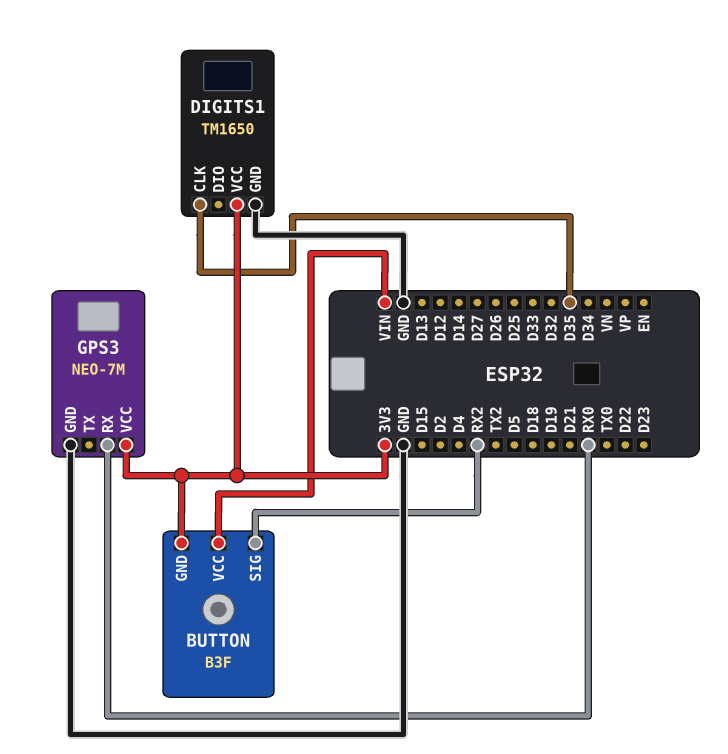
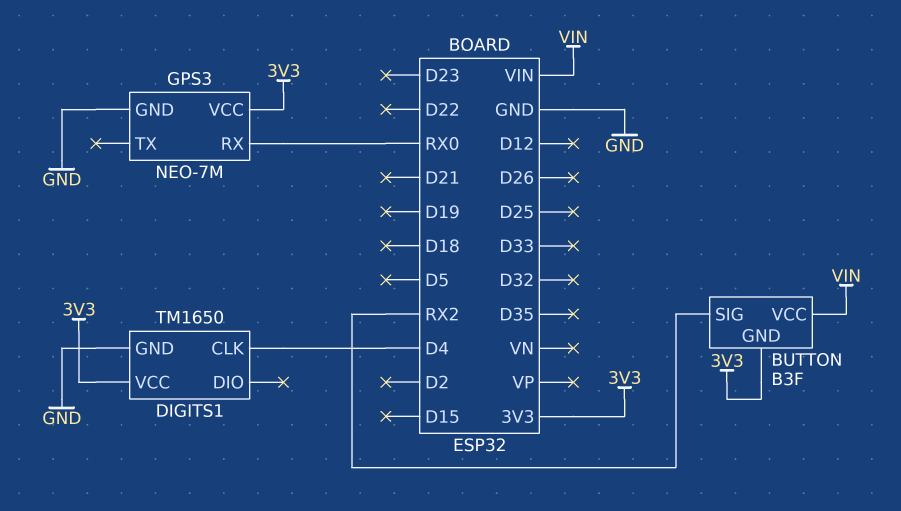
DIGITS1 pin CLK: D35 -> D4

